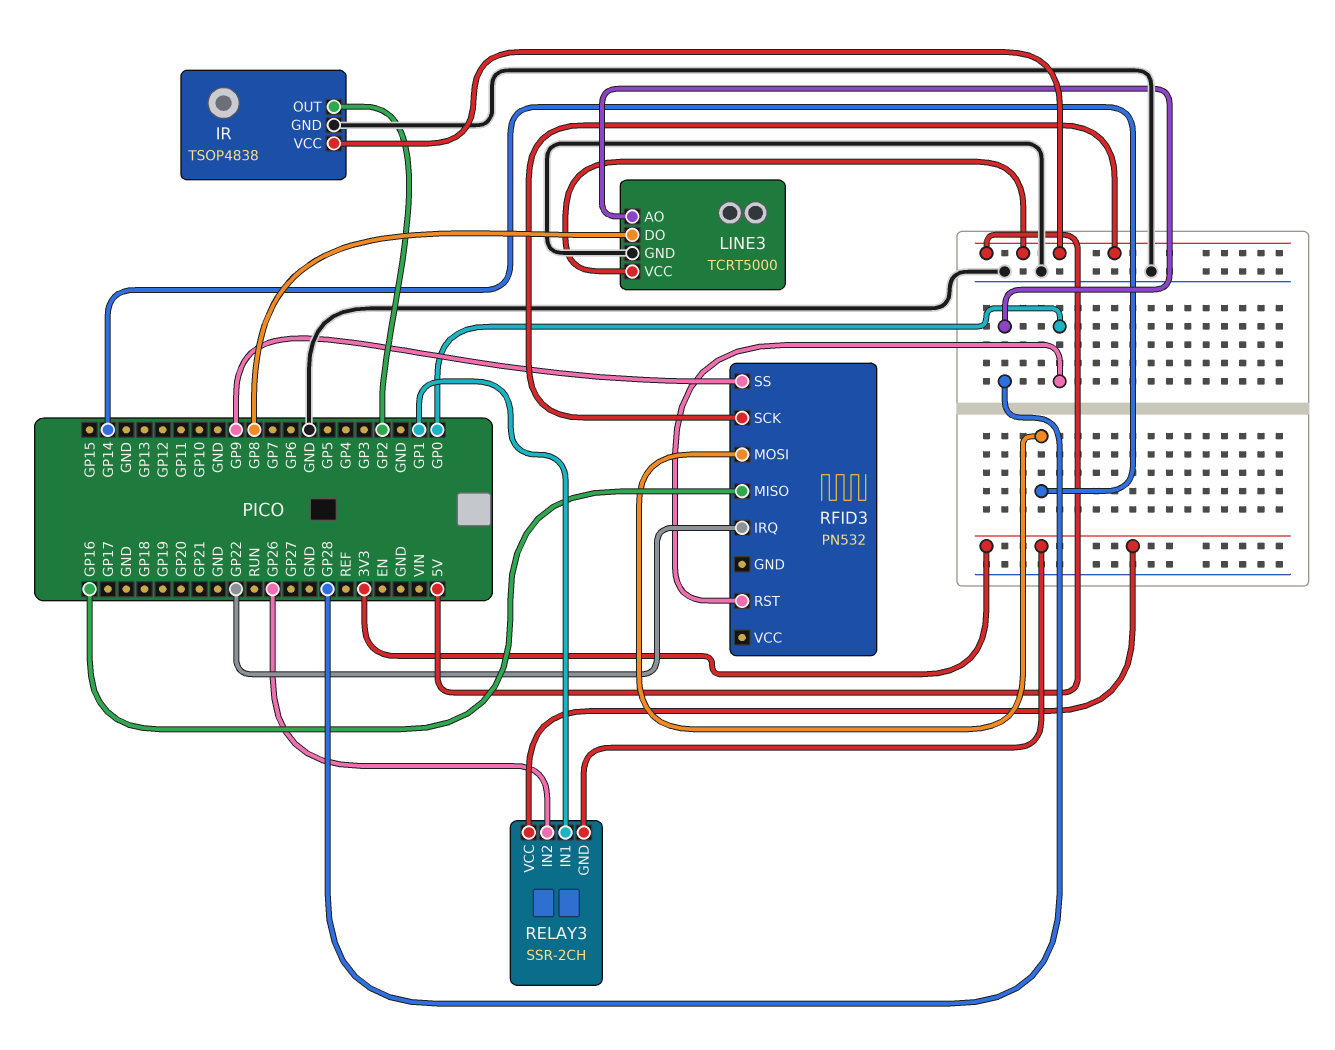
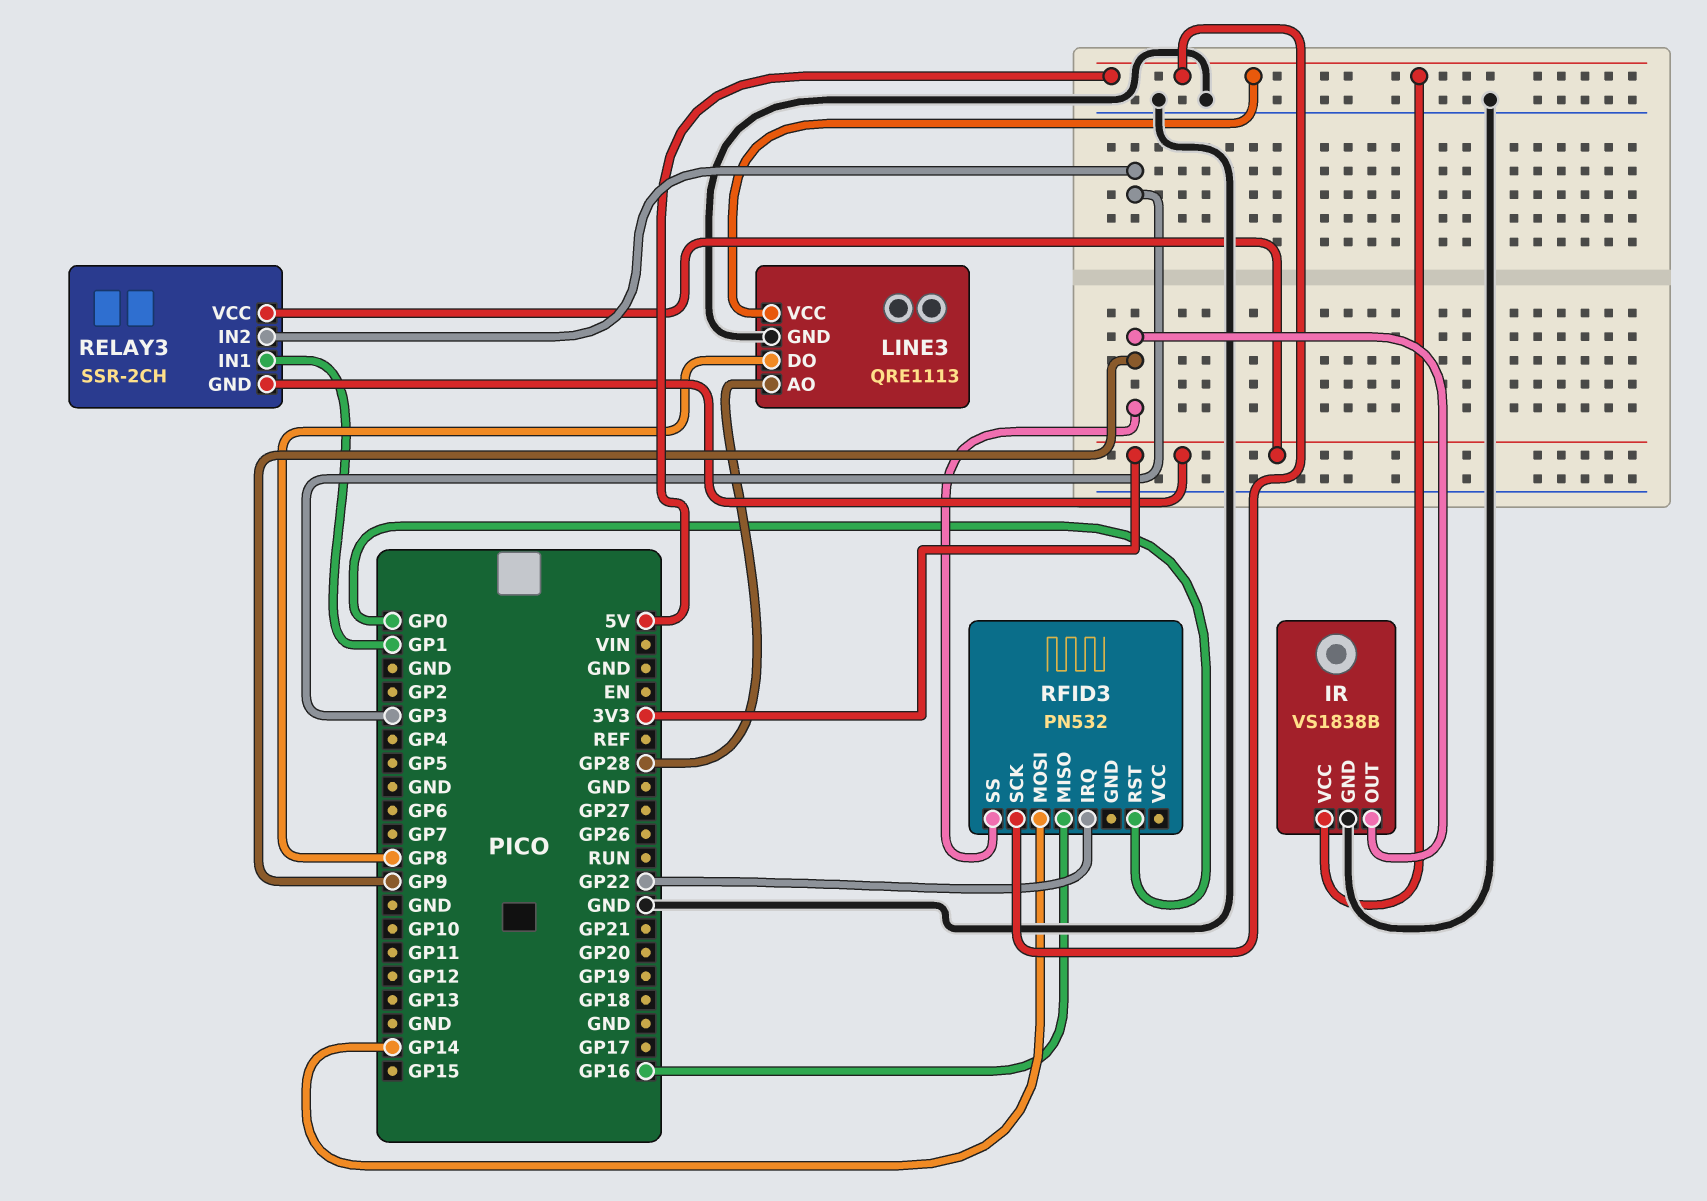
IR: TSOP4838 -> VS1838B
IR pin OUT: GP2 -> GP9
LINE3: TCRT5000 -> QRE1113
RELAY3 pin IN2: GP26 -> GP3

